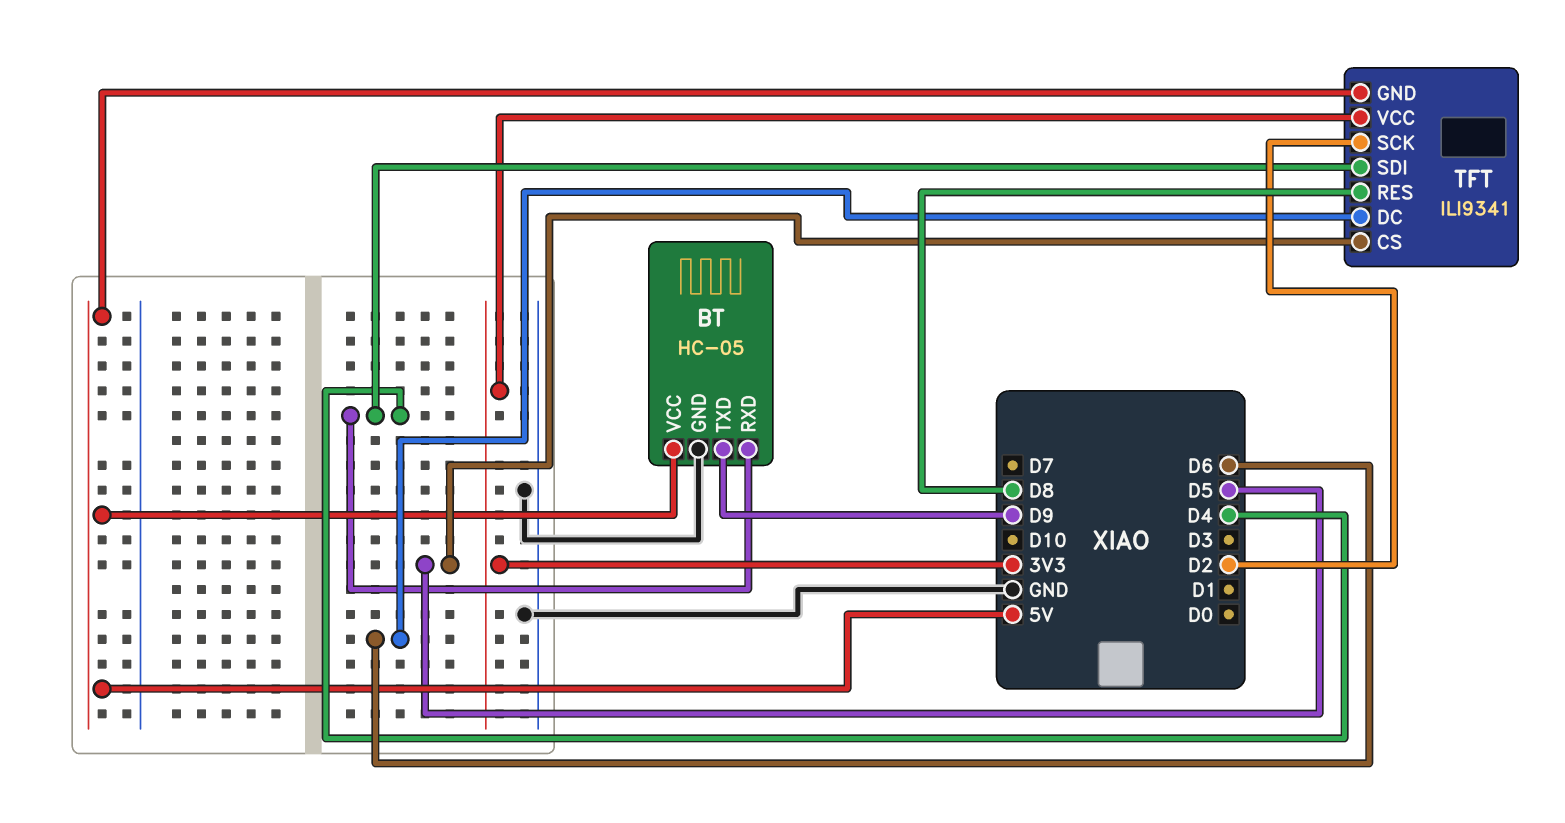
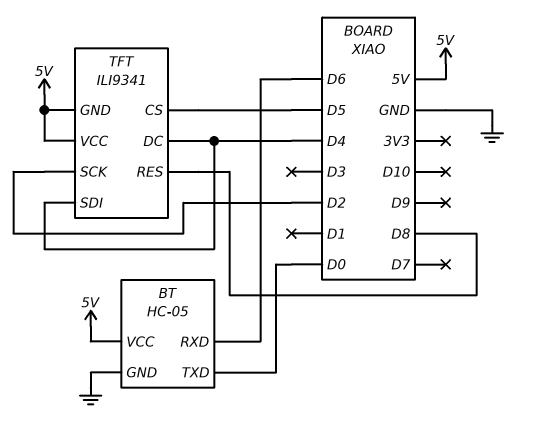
BT pin RXD: D4 -> D6
BT pin TXD: D9 -> D0
TFT pin DC: D6 -> D4
TFT pin VCC: 3V3 -> 5V

